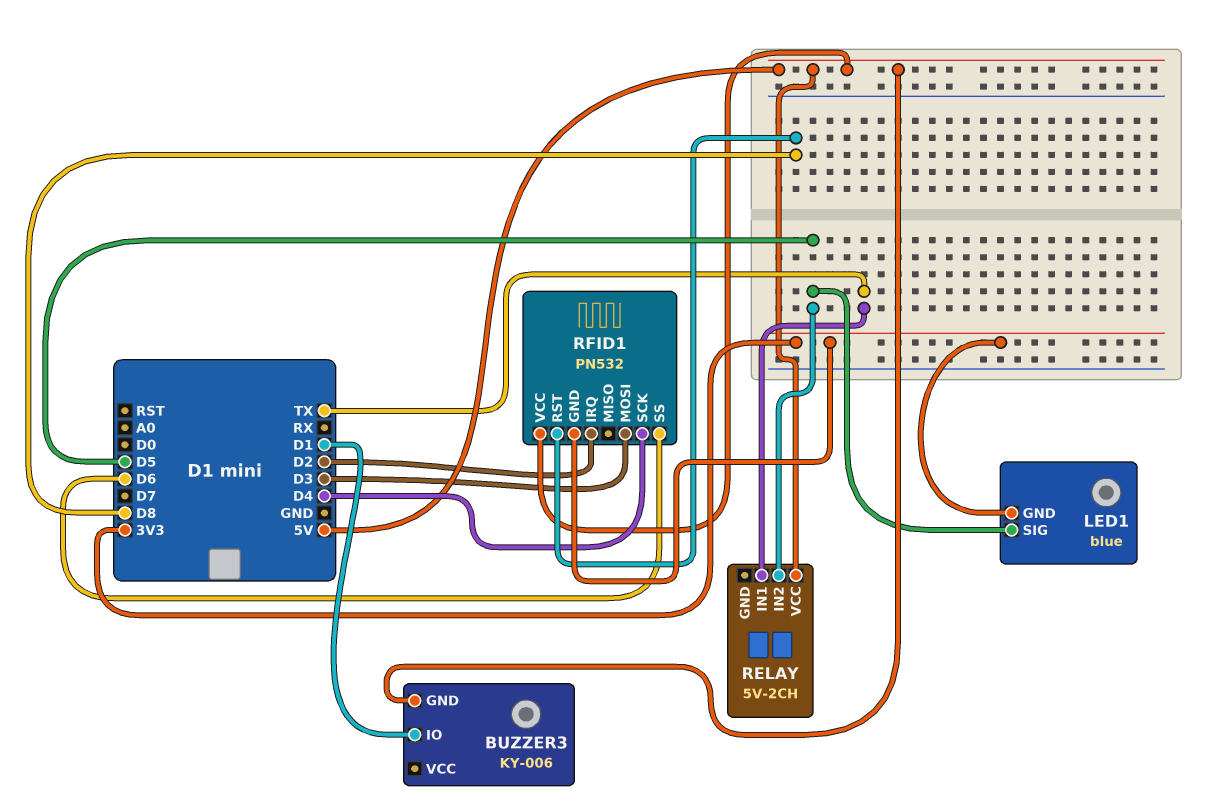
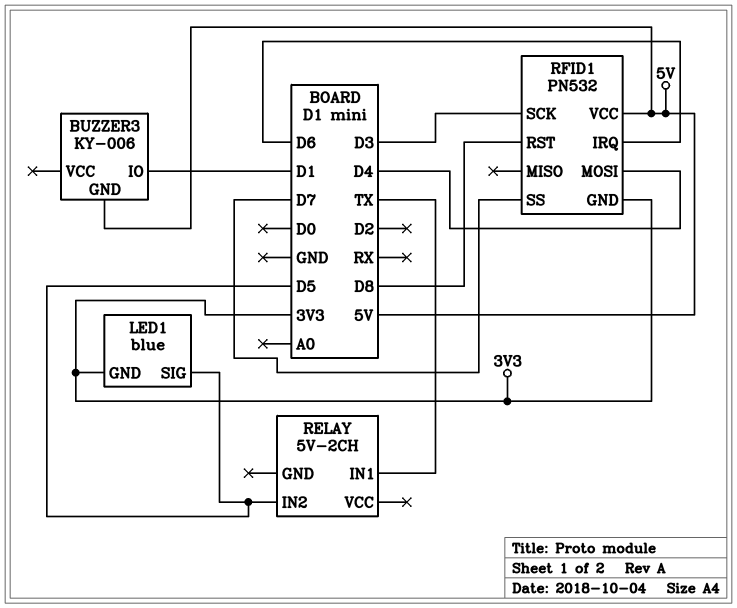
RELAY pin VCC: 5V -> none
RFID1 pin IRQ: D2 -> D6
RFID1 pin MOSI: D3 -> D4
RFID1 pin SCK: D4 -> D3
RFID1 pin SS: D6 -> D7

